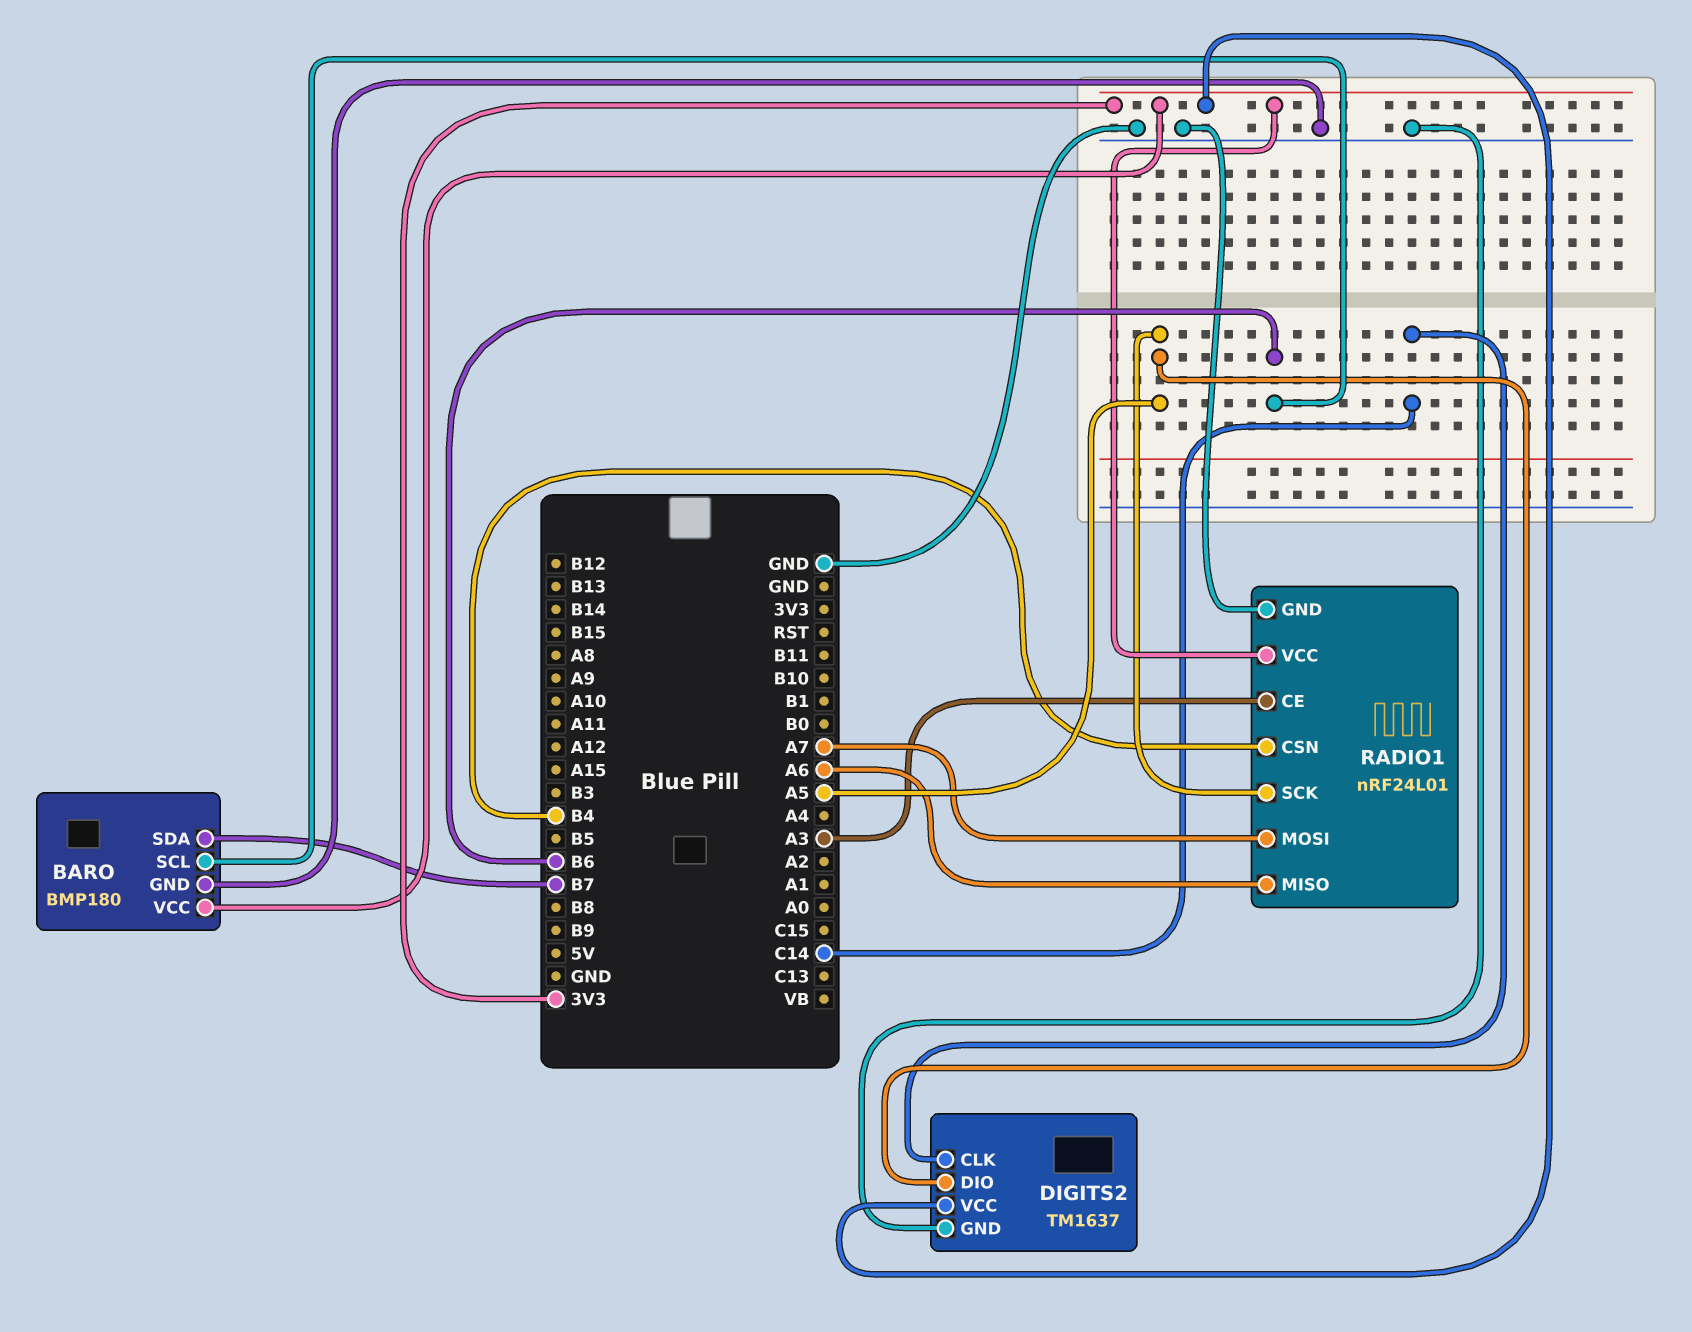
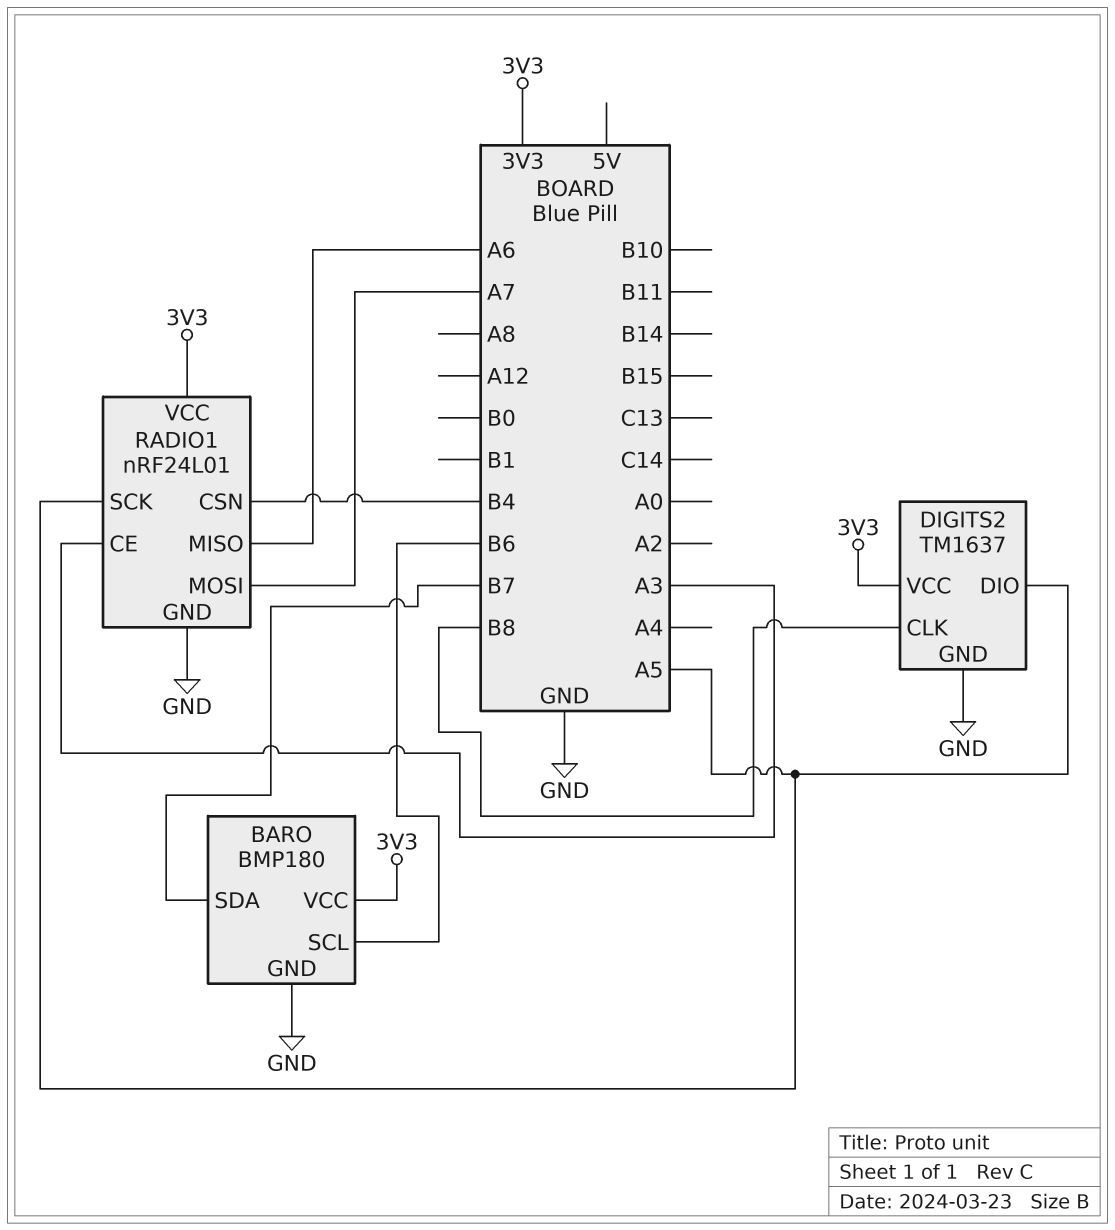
DIGITS2 pin CLK: C14 -> B8

